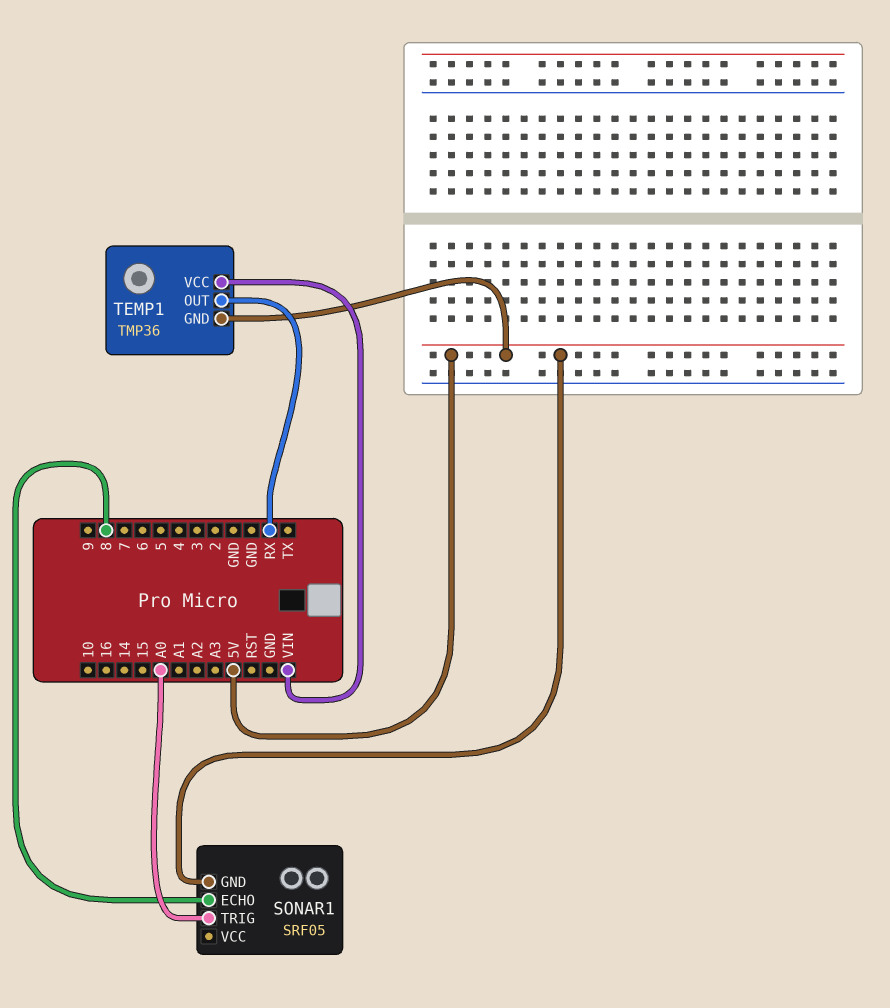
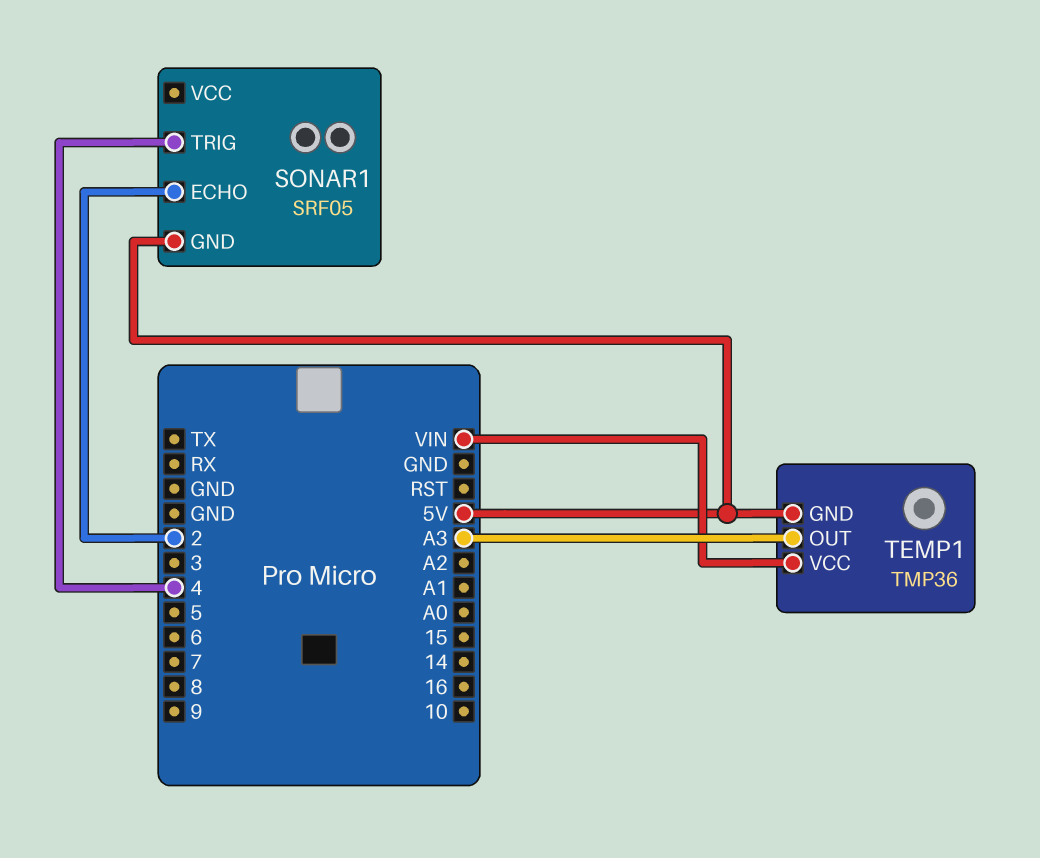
SONAR1 pin ECHO: 8 -> 2
SONAR1 pin TRIG: A0 -> 4
TEMP1 pin OUT: RX -> A3

